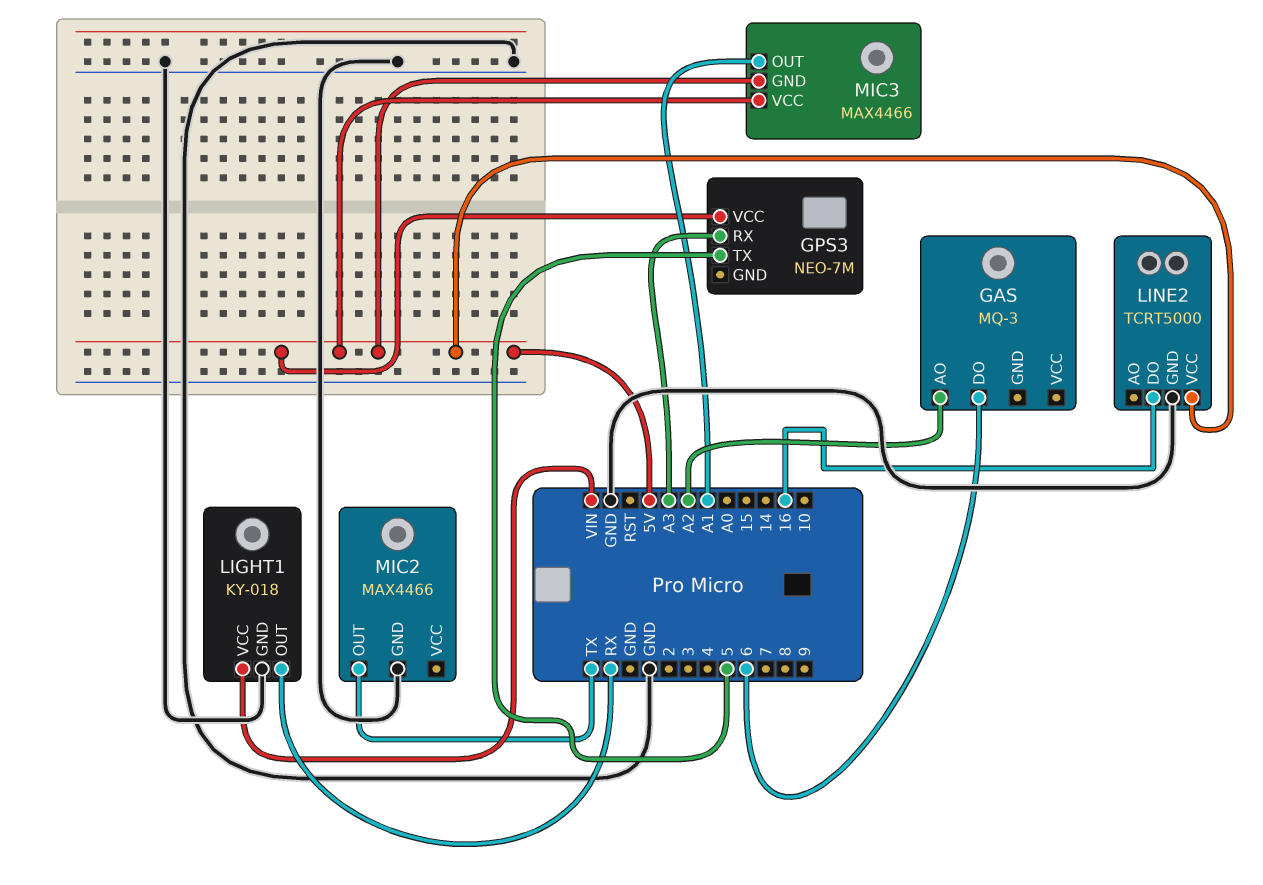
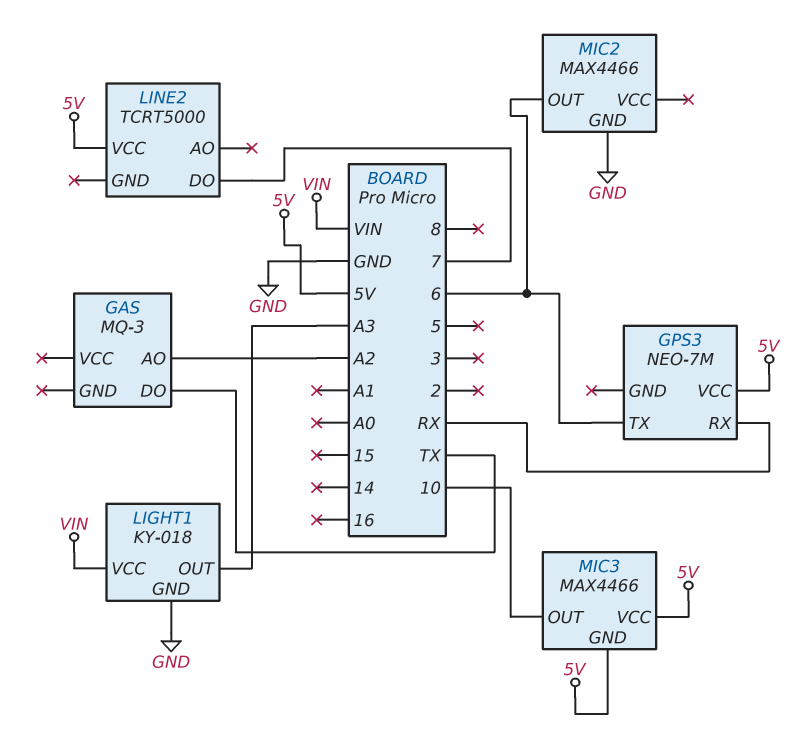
GAS pin DO: 6 -> TX
GPS3 pin RX: A3 -> RX
GPS3 pin TX: 5 -> 6
LIGHT1 pin OUT: RX -> A3
LINE2 pin DO: 16 -> 7
LINE2 pin GND: GND -> none
MIC2 pin OUT: TX -> 6
MIC3 pin OUT: A1 -> 10

